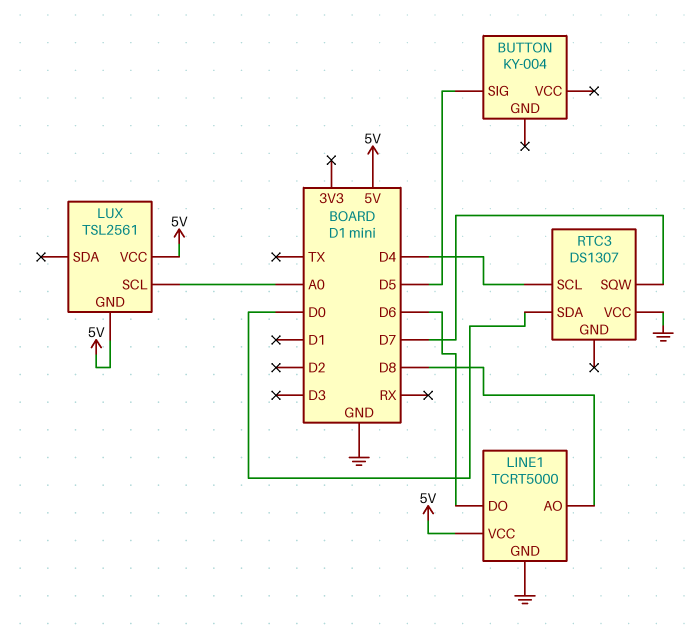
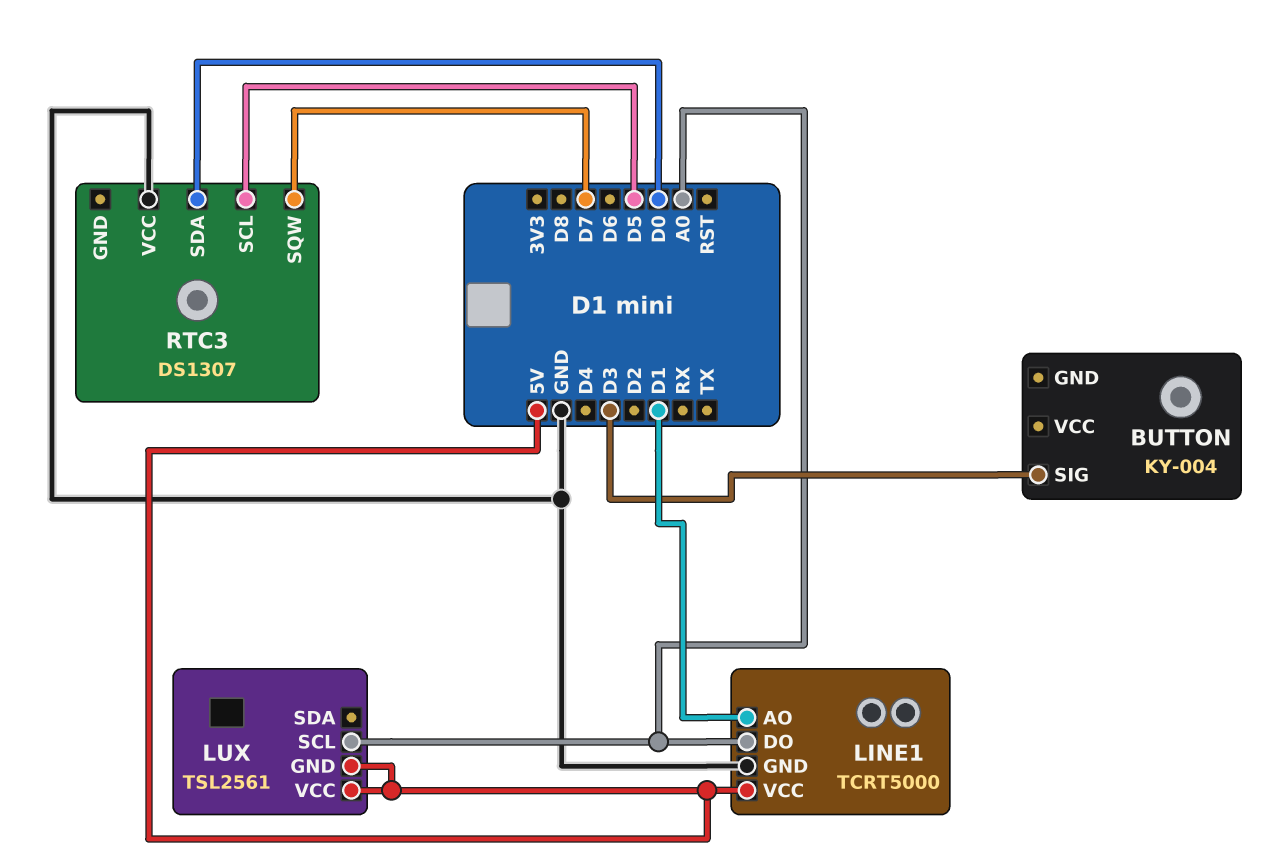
BUTTON pin SIG: D5 -> D3
LINE1 pin AO: D8 -> D1
LINE1 pin DO: D6 -> A0
RTC3 pin SCL: D4 -> D5

